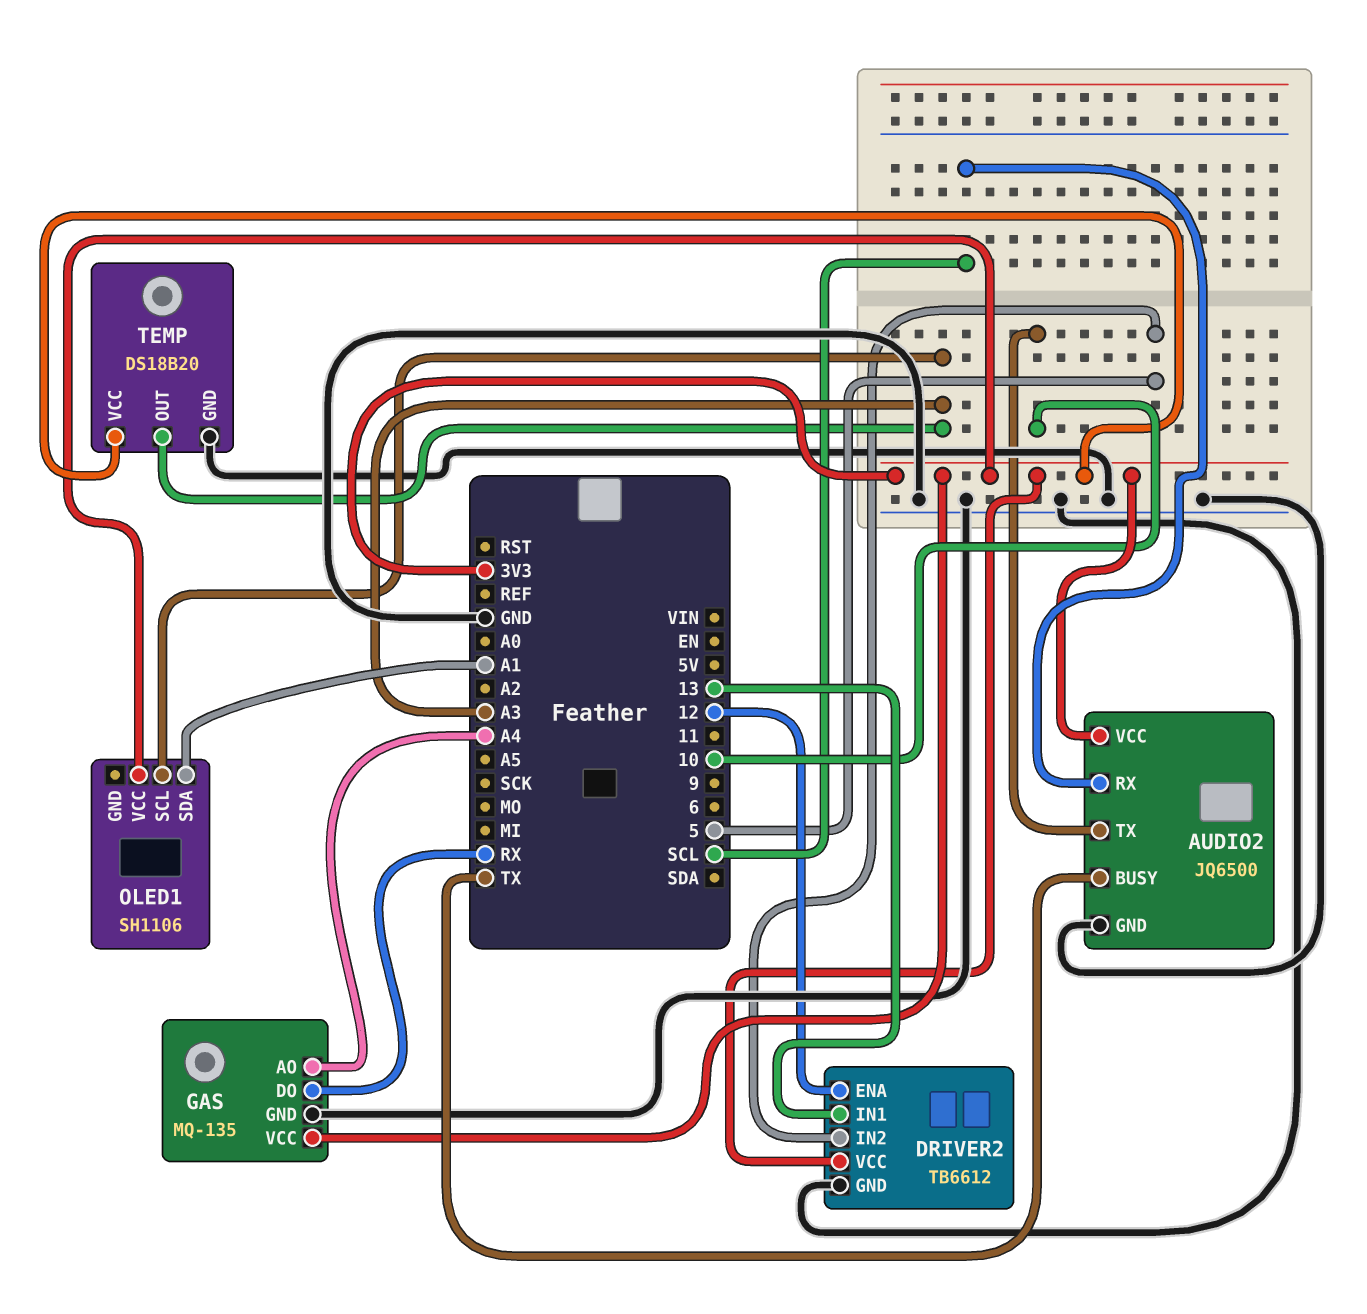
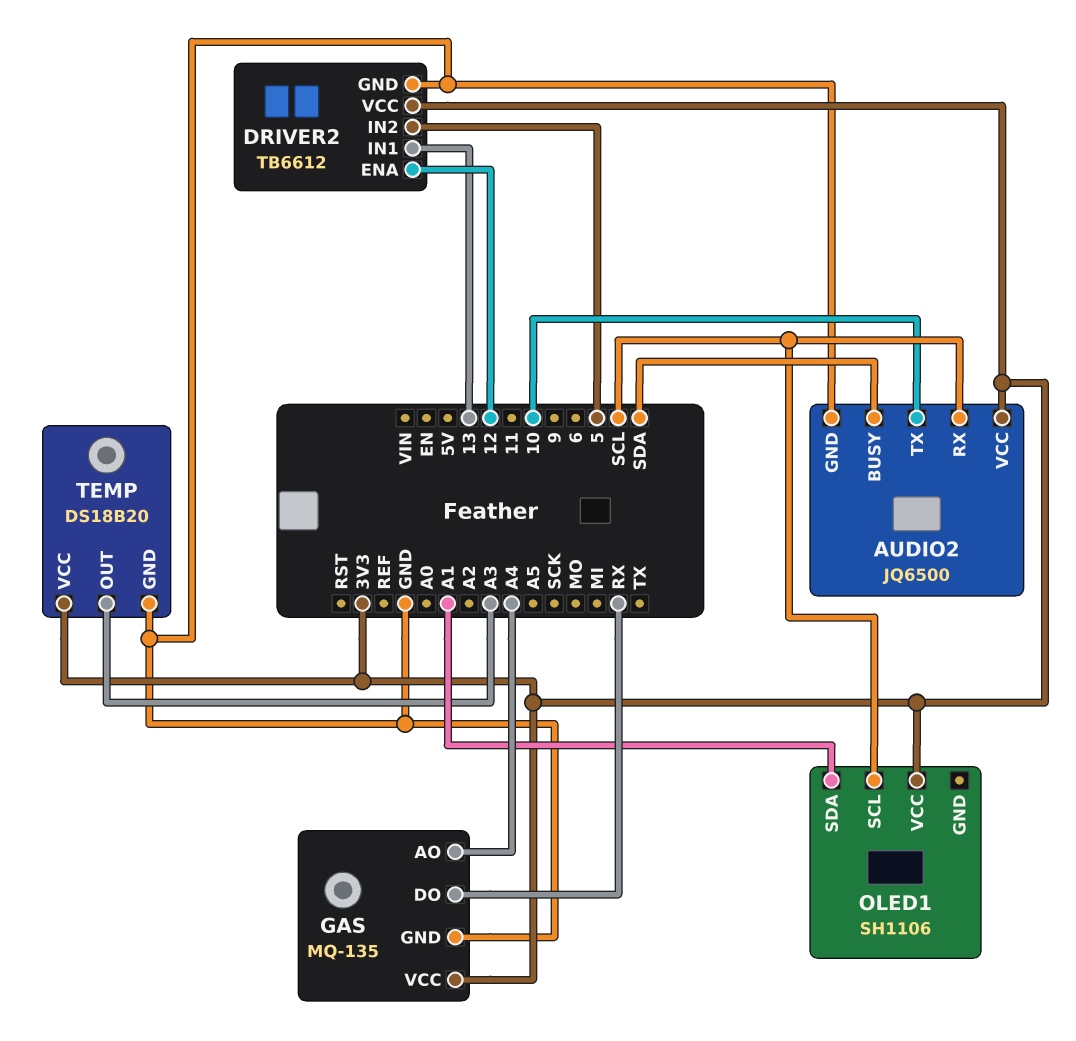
AUDIO2 pin BUSY: TX -> SDA
OLED1 pin SCL: A3 -> SCL

